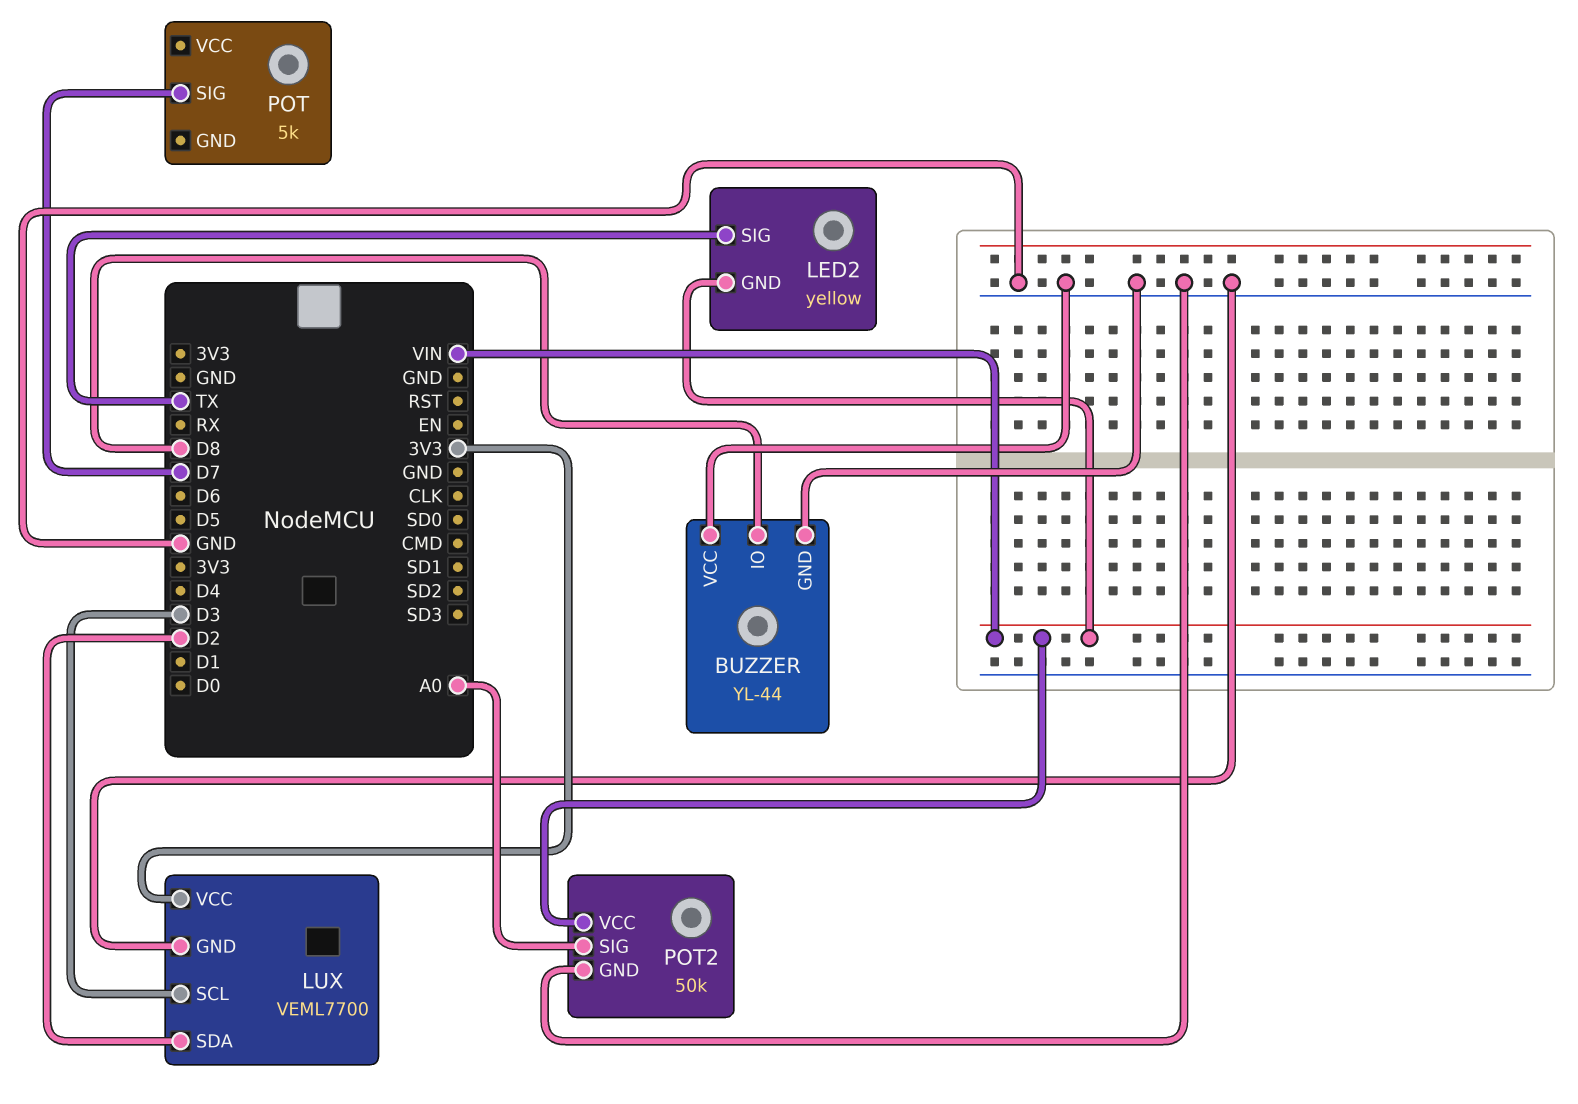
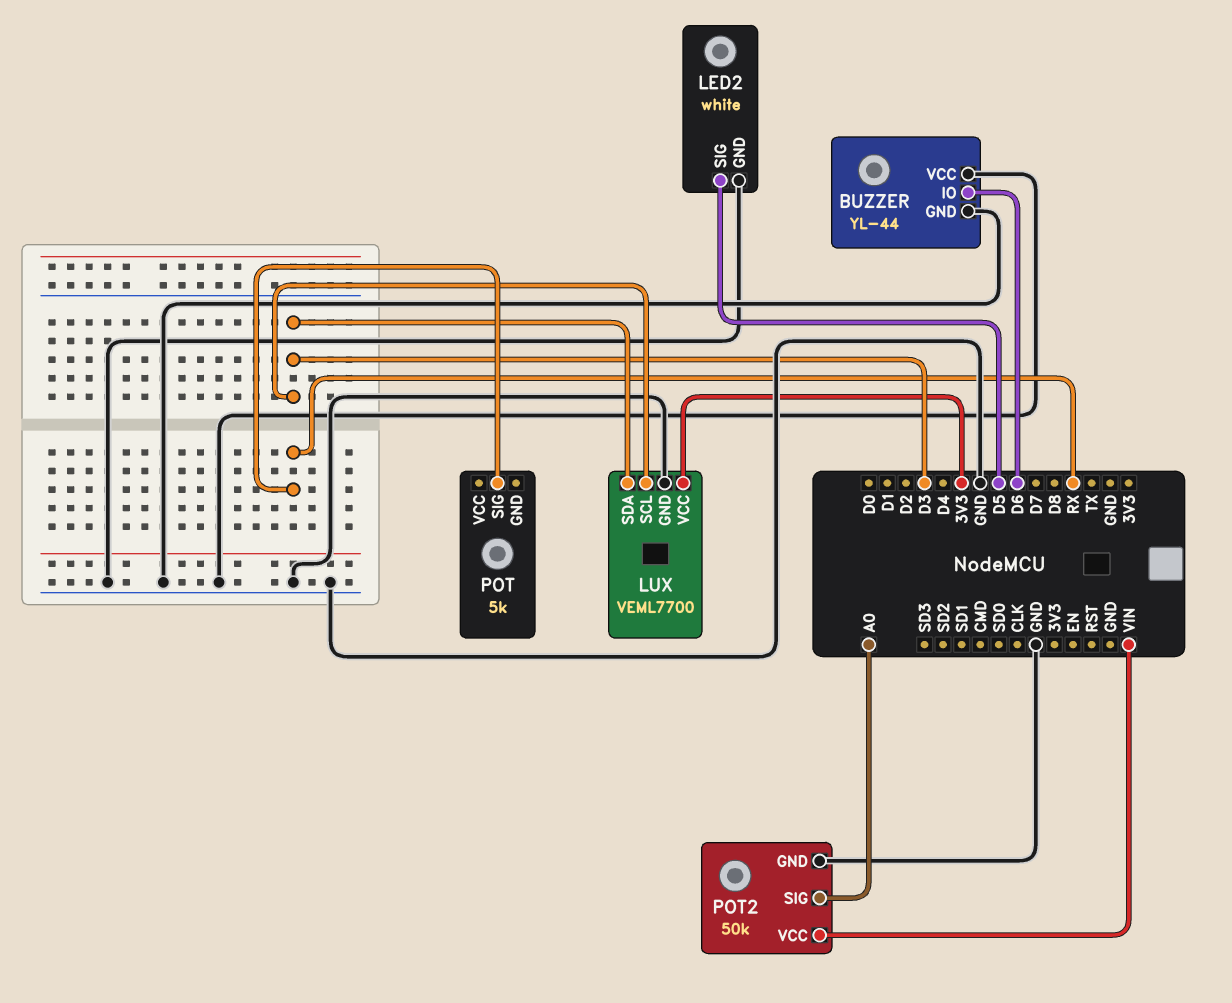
BUZZER pin IO: D8 -> D6
LED2: yellow -> white
LED2 pin GND: VIN -> GND
LED2 pin SIG: TX -> D5
LUX pin SDA: D2 -> D3
POT pin SIG: D7 -> RX

